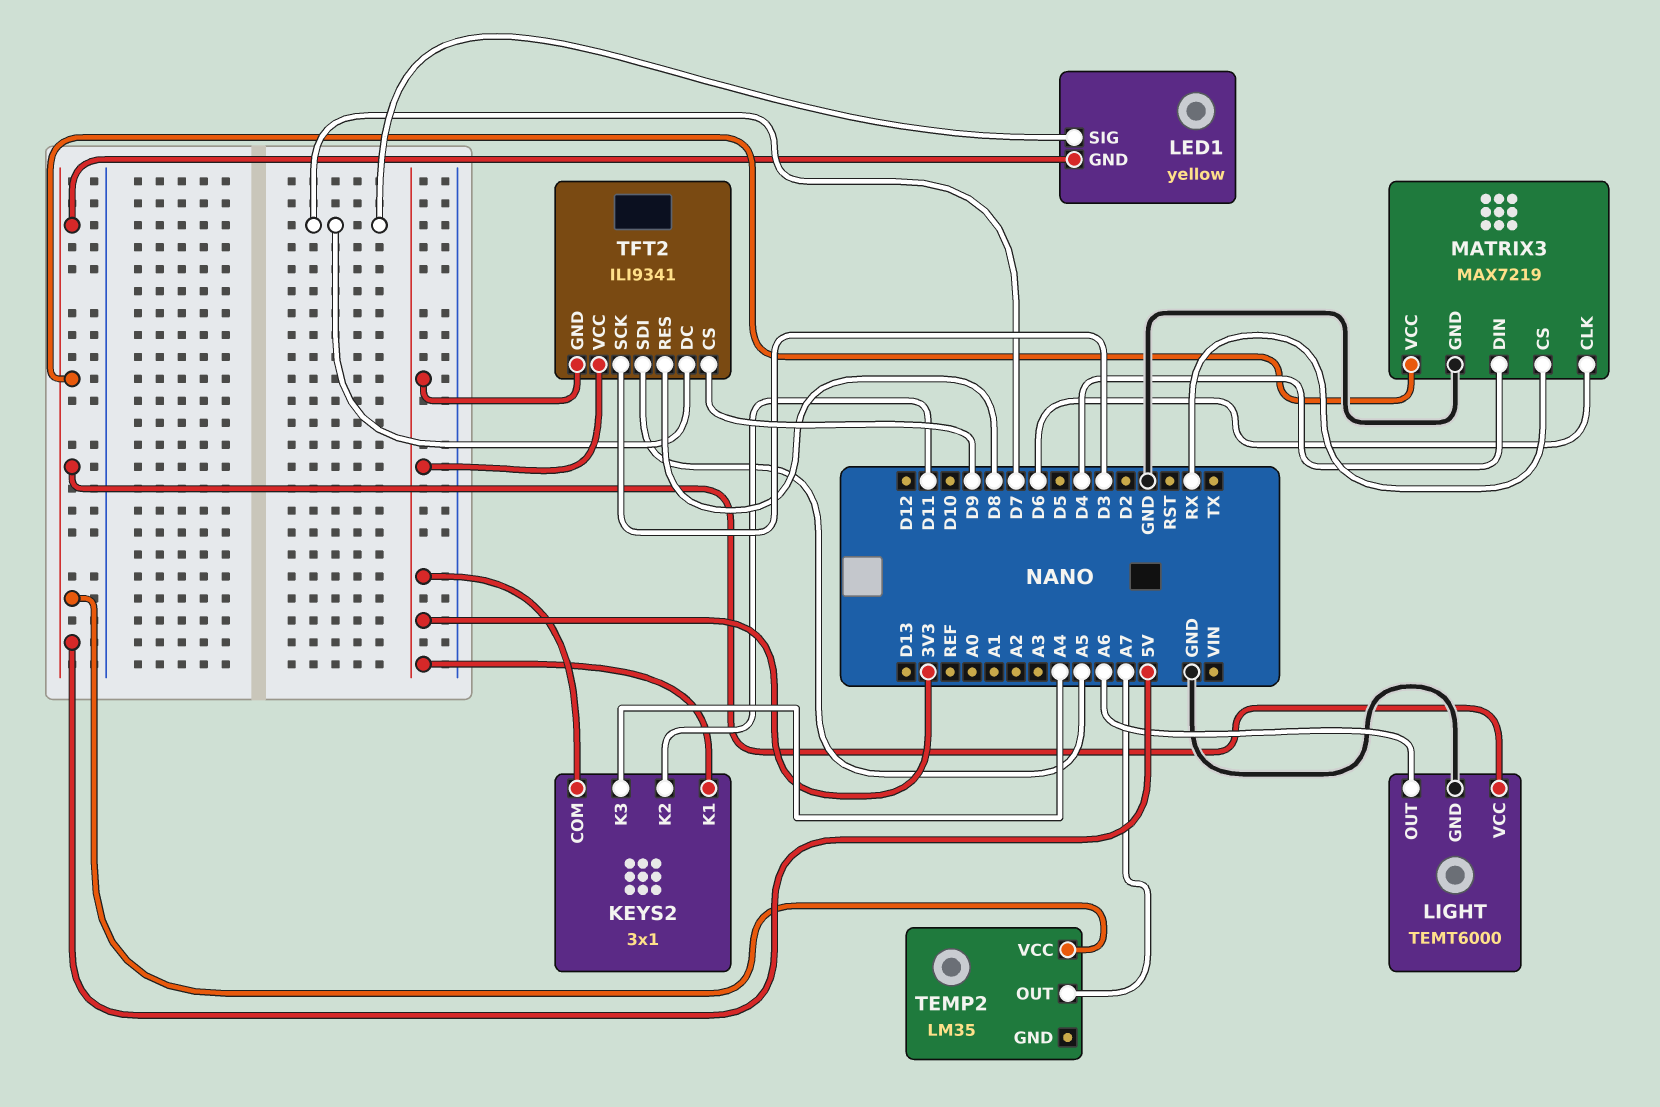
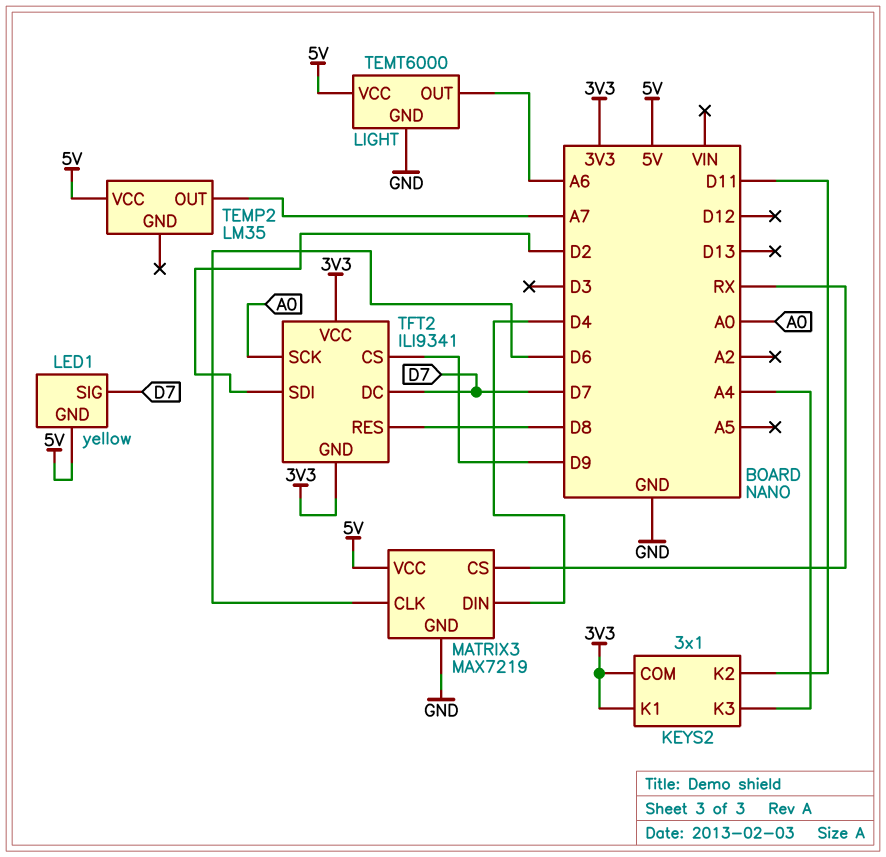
TFT2 pin SCK: D3 -> A0
TFT2 pin SDI: A5 -> D2

